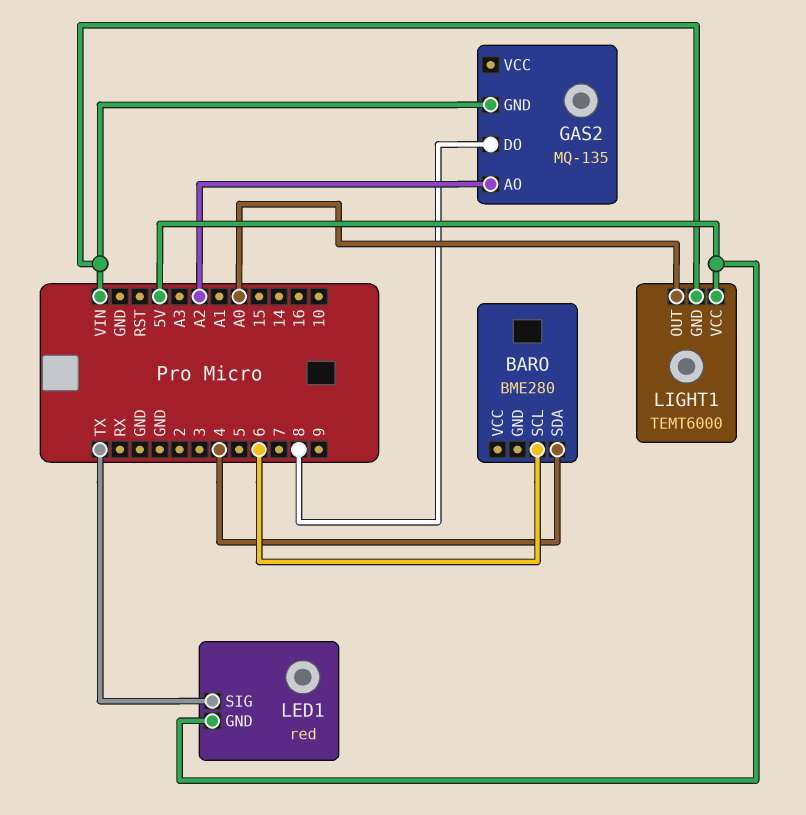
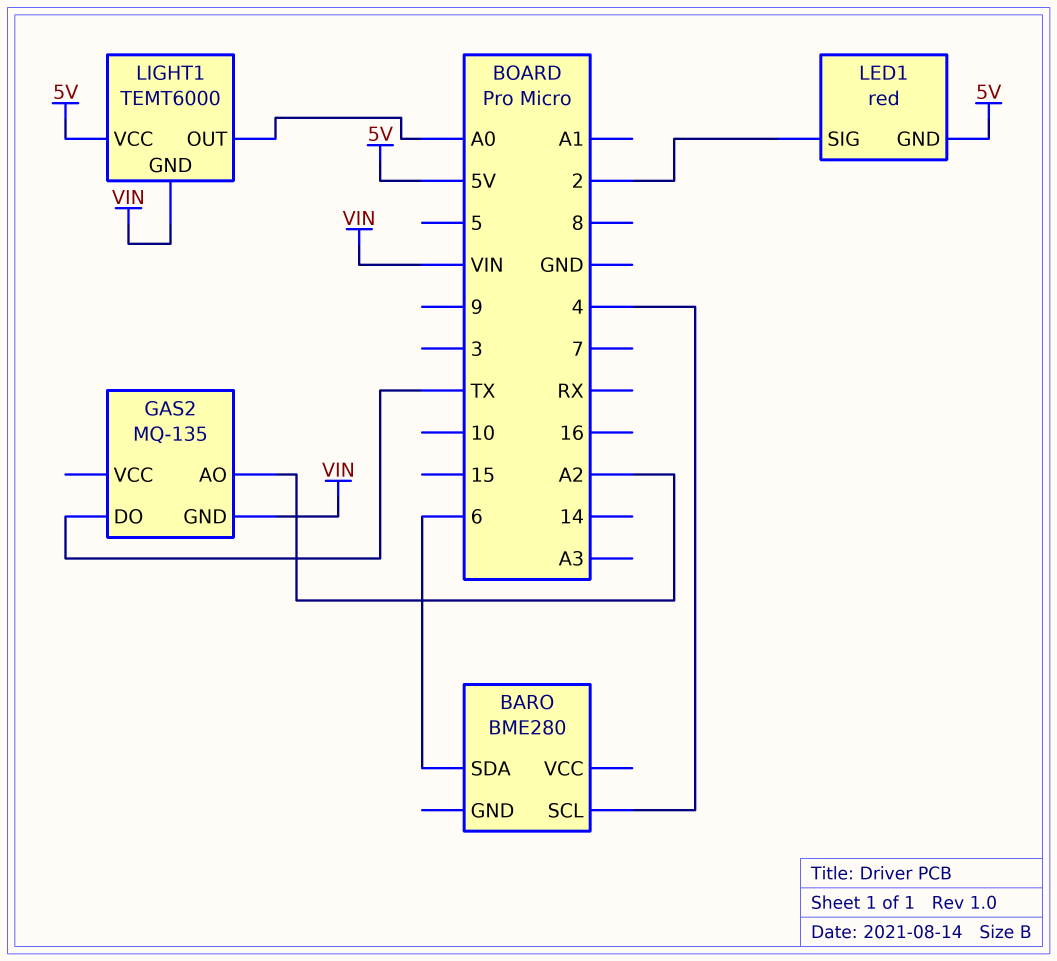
BARO pin SCL: 6 -> 4
BARO pin SDA: 4 -> 6
GAS2 pin DO: 8 -> TX
LED1 pin SIG: TX -> 2

